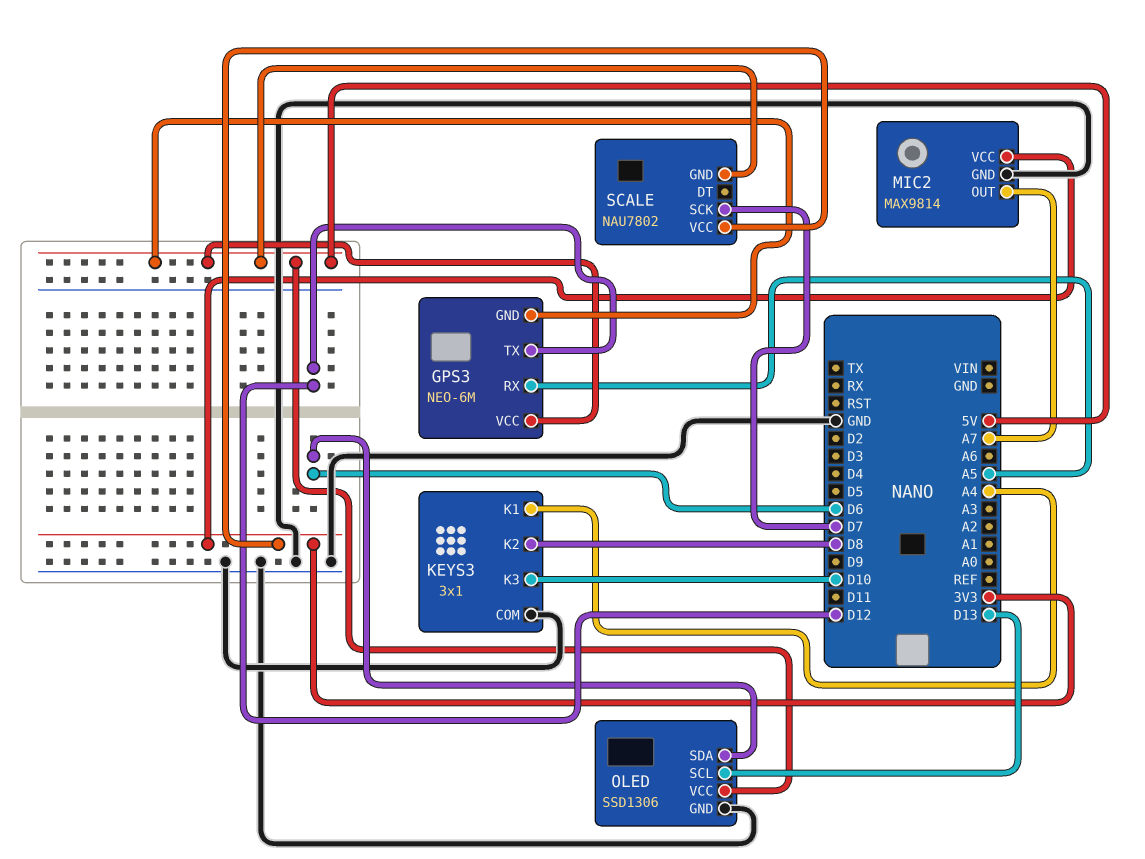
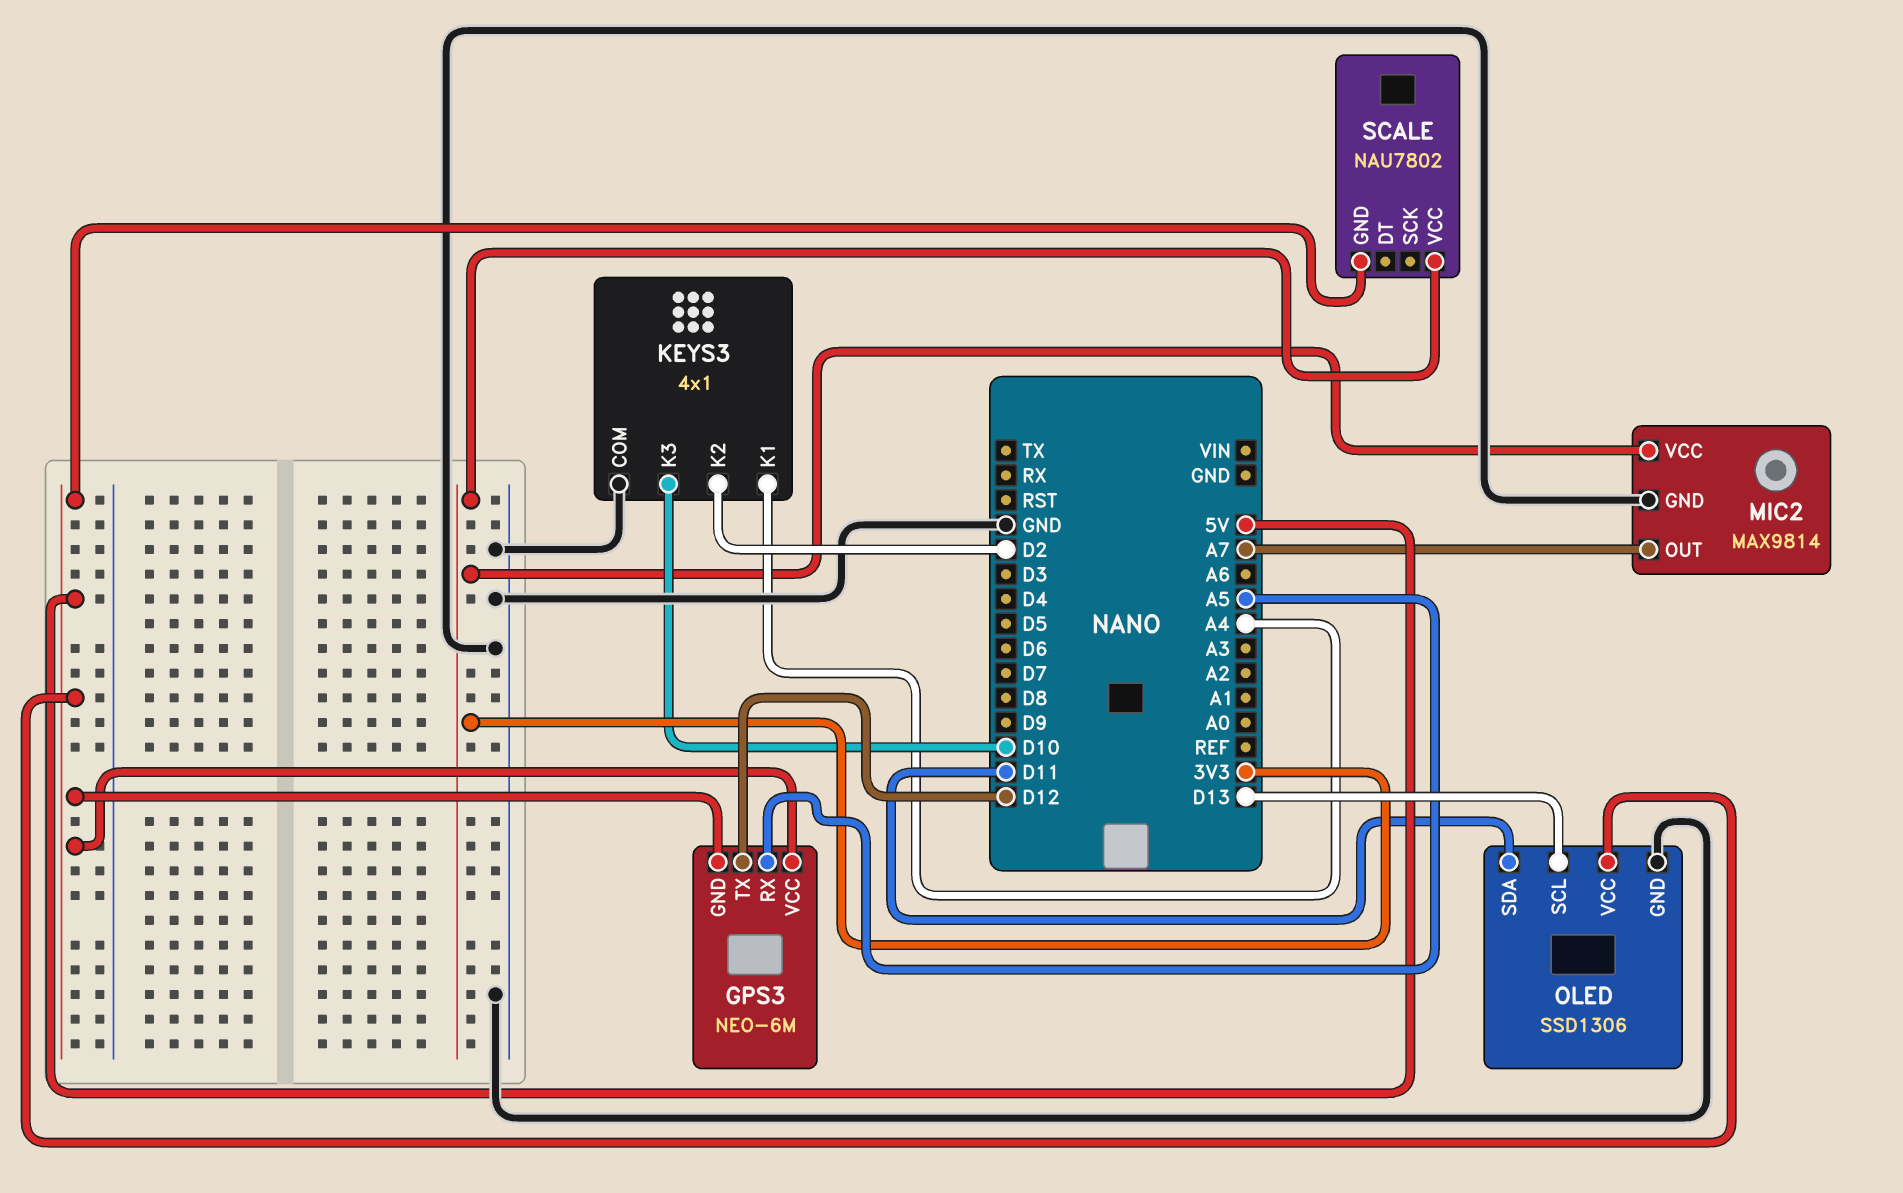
KEYS3: 3x1 -> 4x1
KEYS3 pin K2: D8 -> D2
OLED pin SDA: D6 -> D11
SCALE pin SCK: D7 -> none

